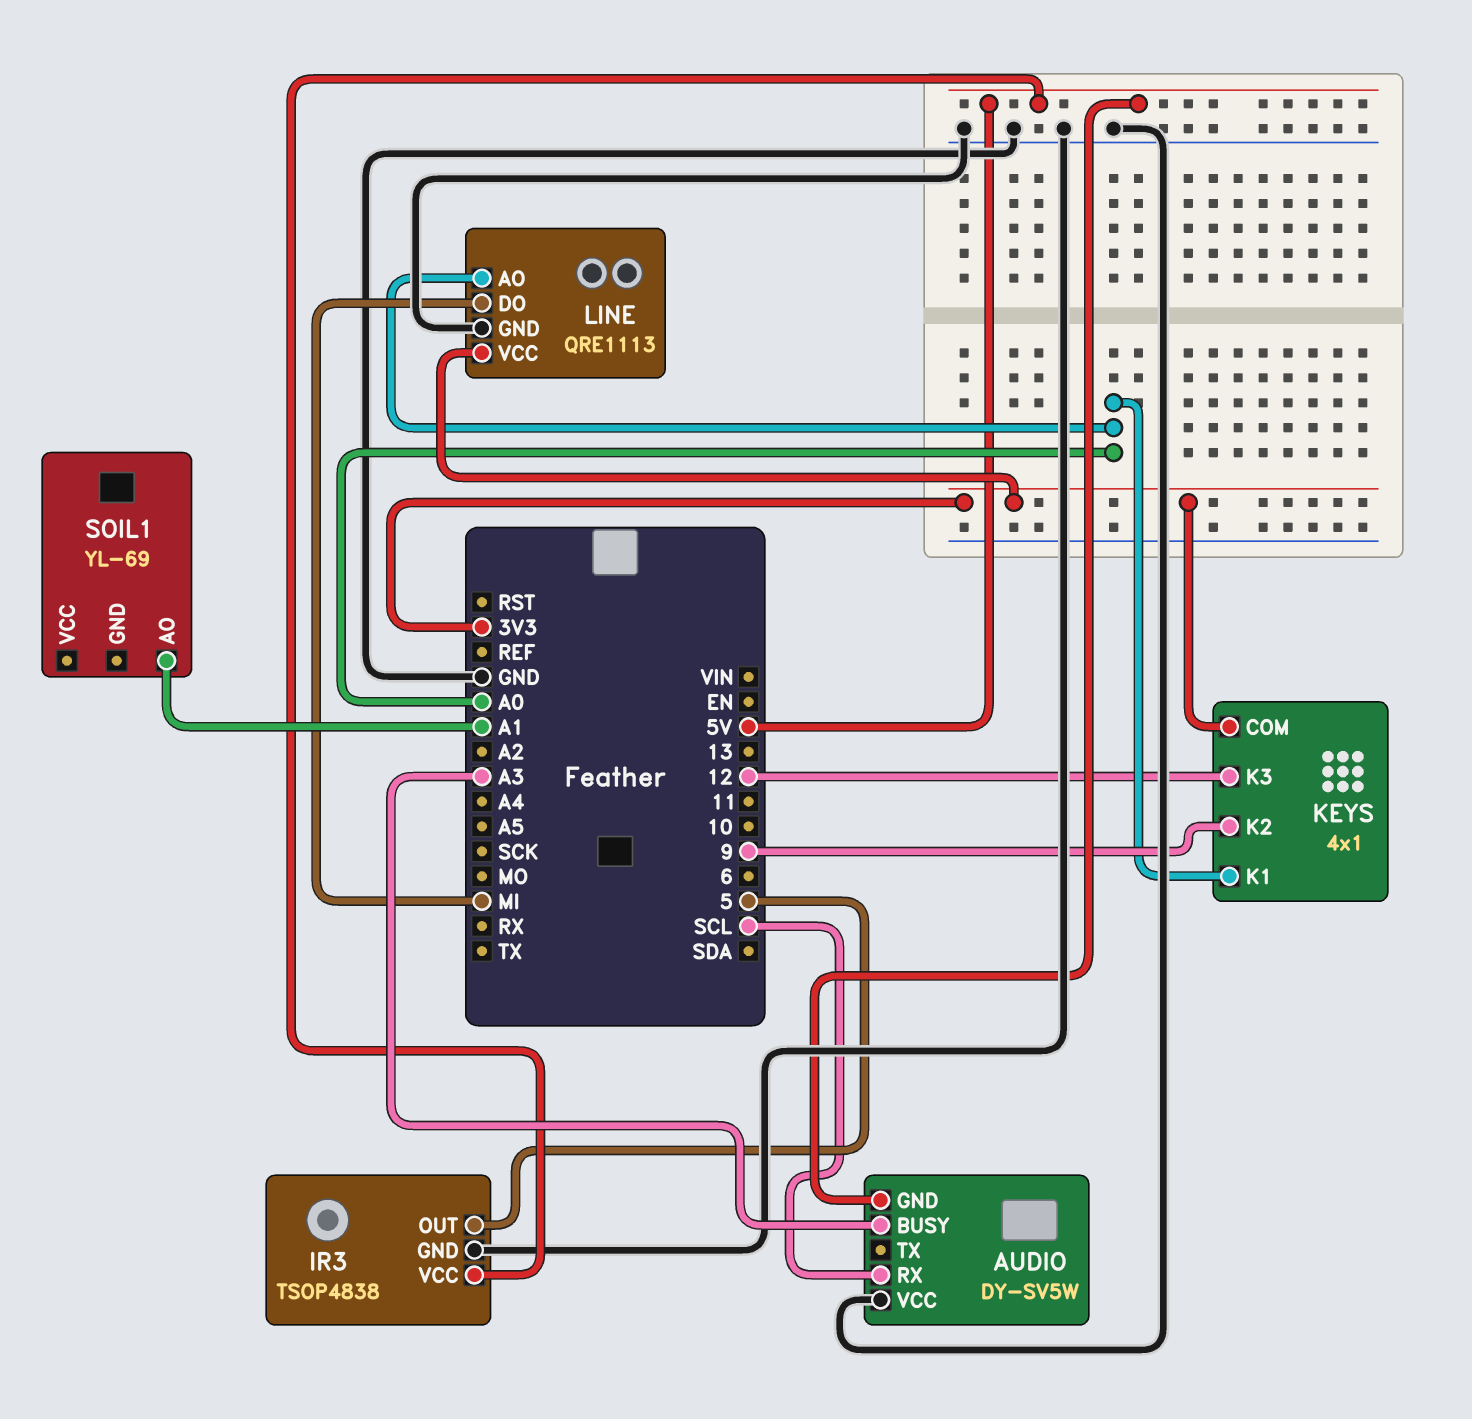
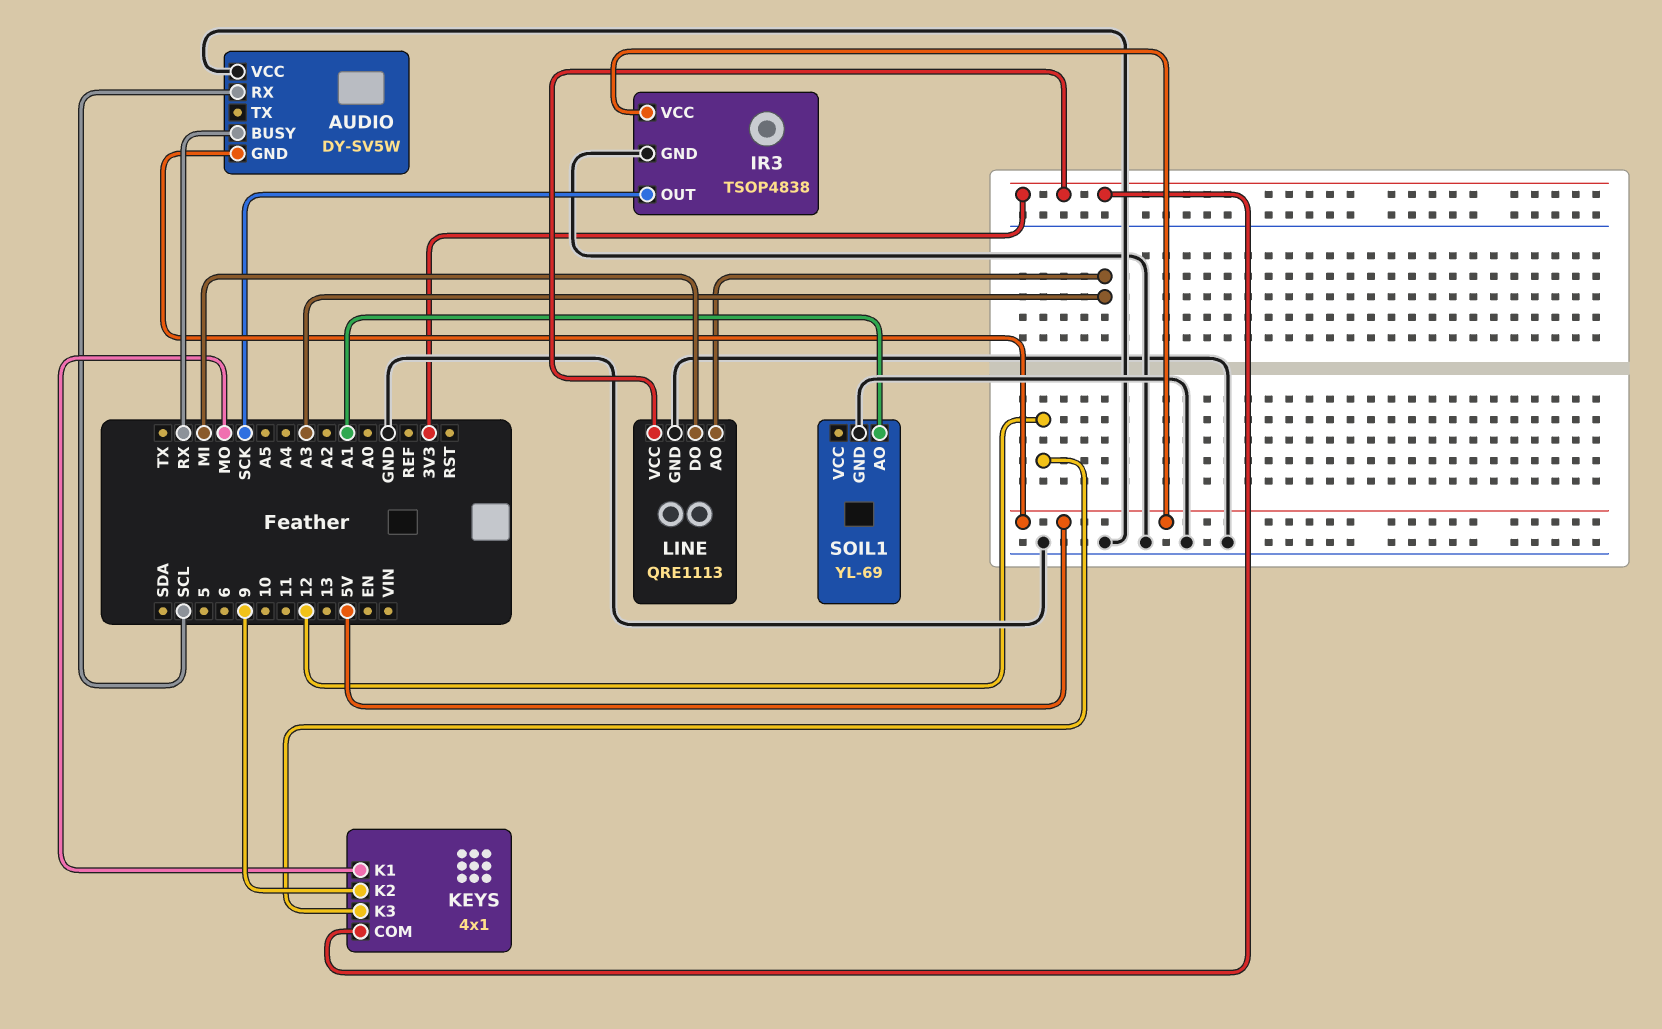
AUDIO pin BUSY: A3 -> RX
IR3 pin OUT: 5 -> SCK
KEYS pin K1: A0 -> MO
LINE pin AO: A0 -> A3
SOIL1 pin GND: none -> GND

